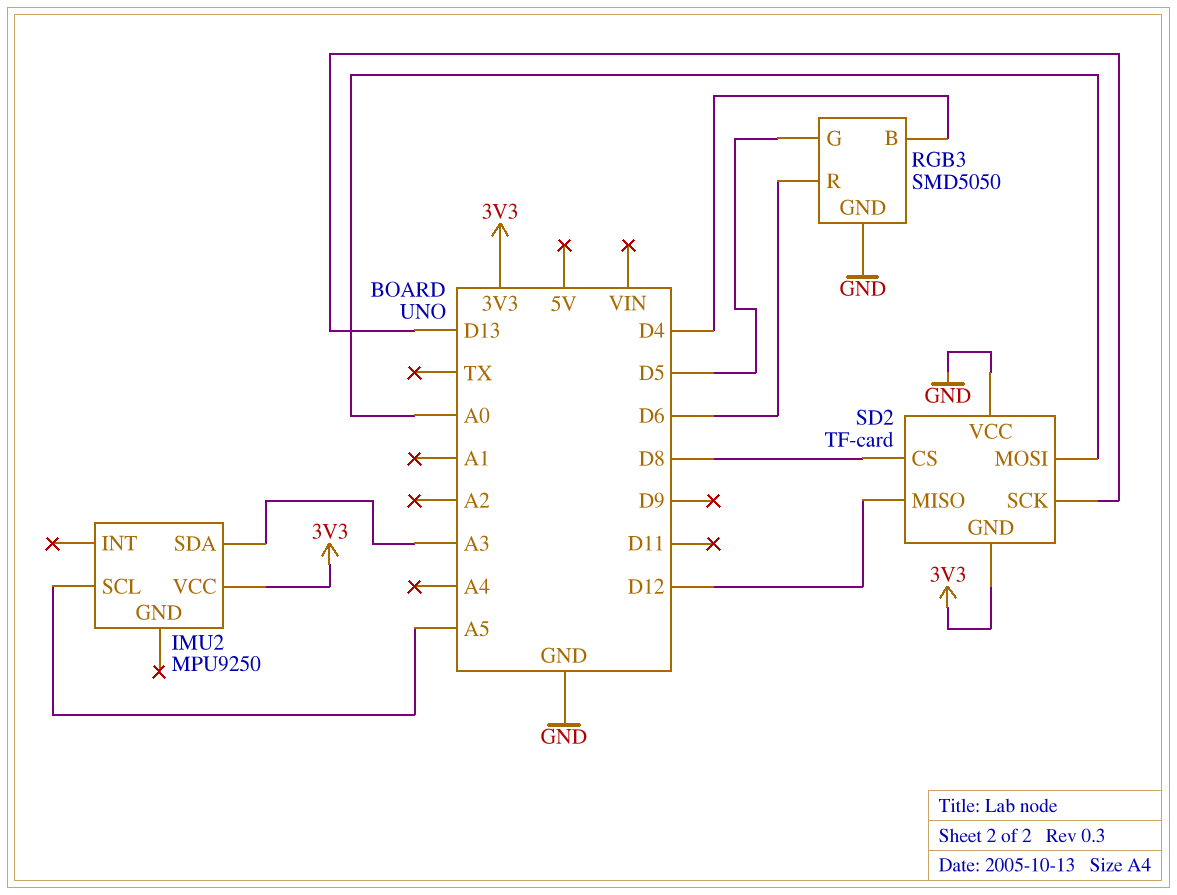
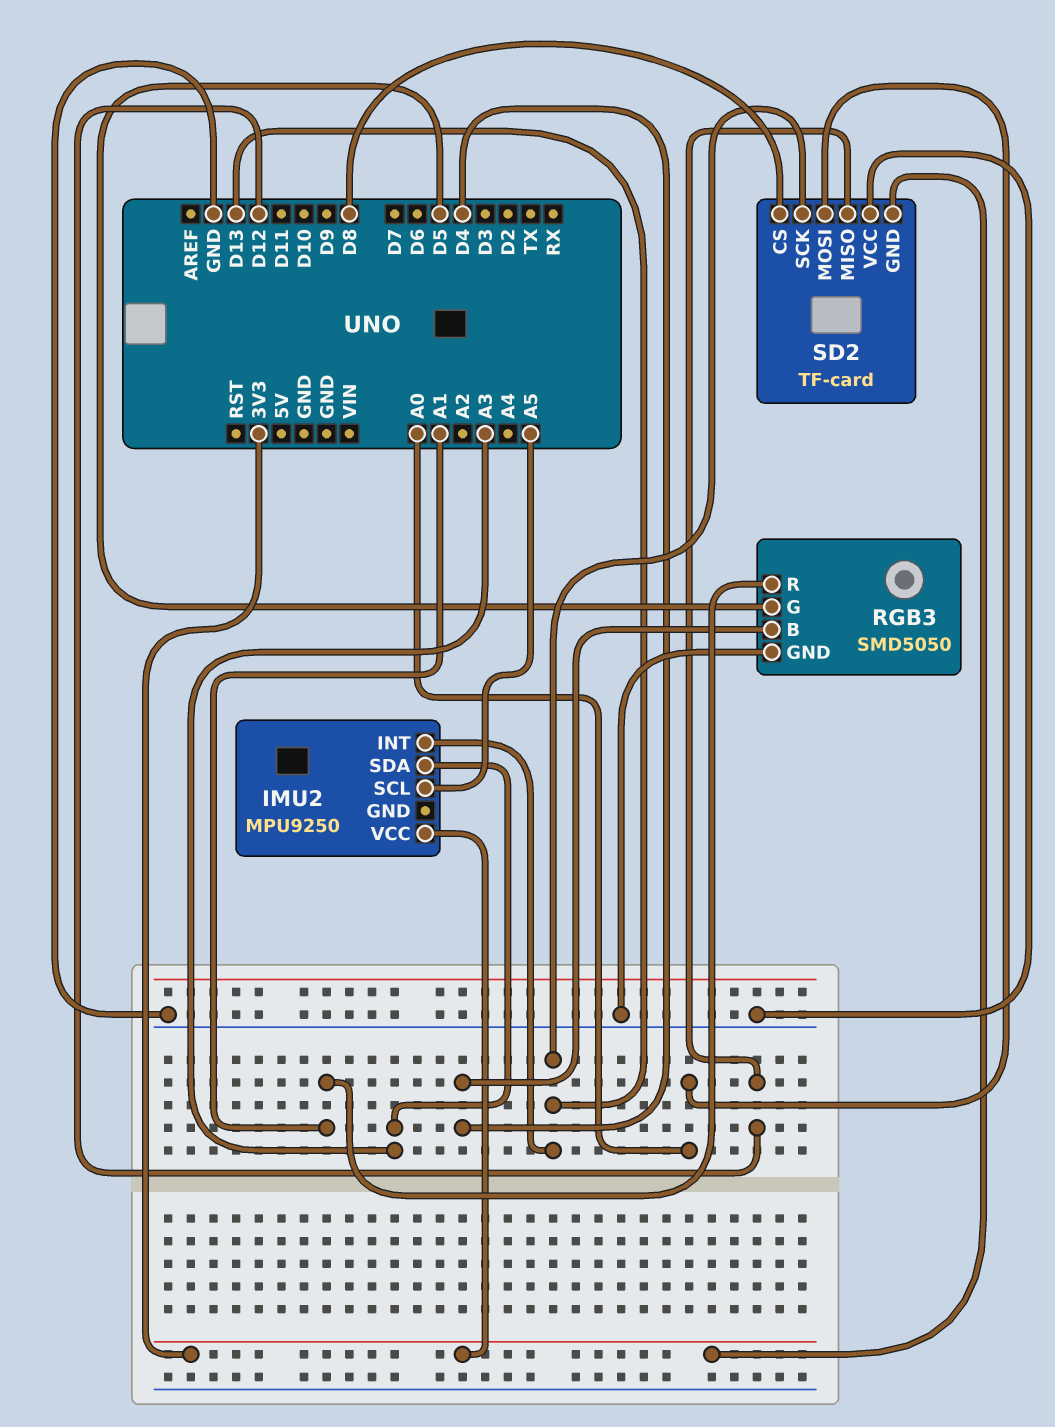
IMU2 pin INT: none -> D13
RGB3 pin R: D6 -> A1

